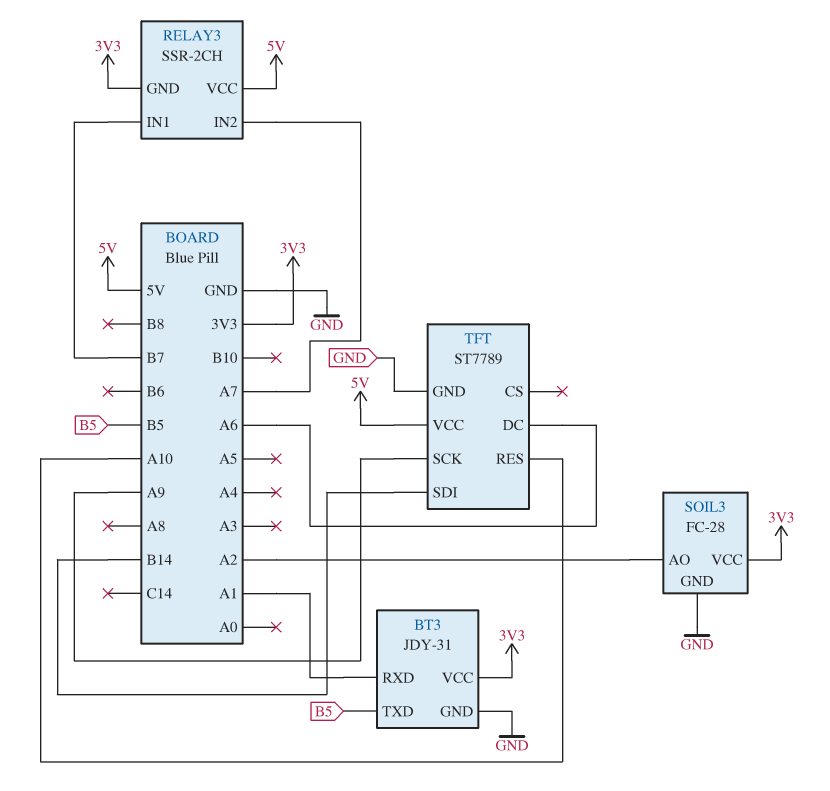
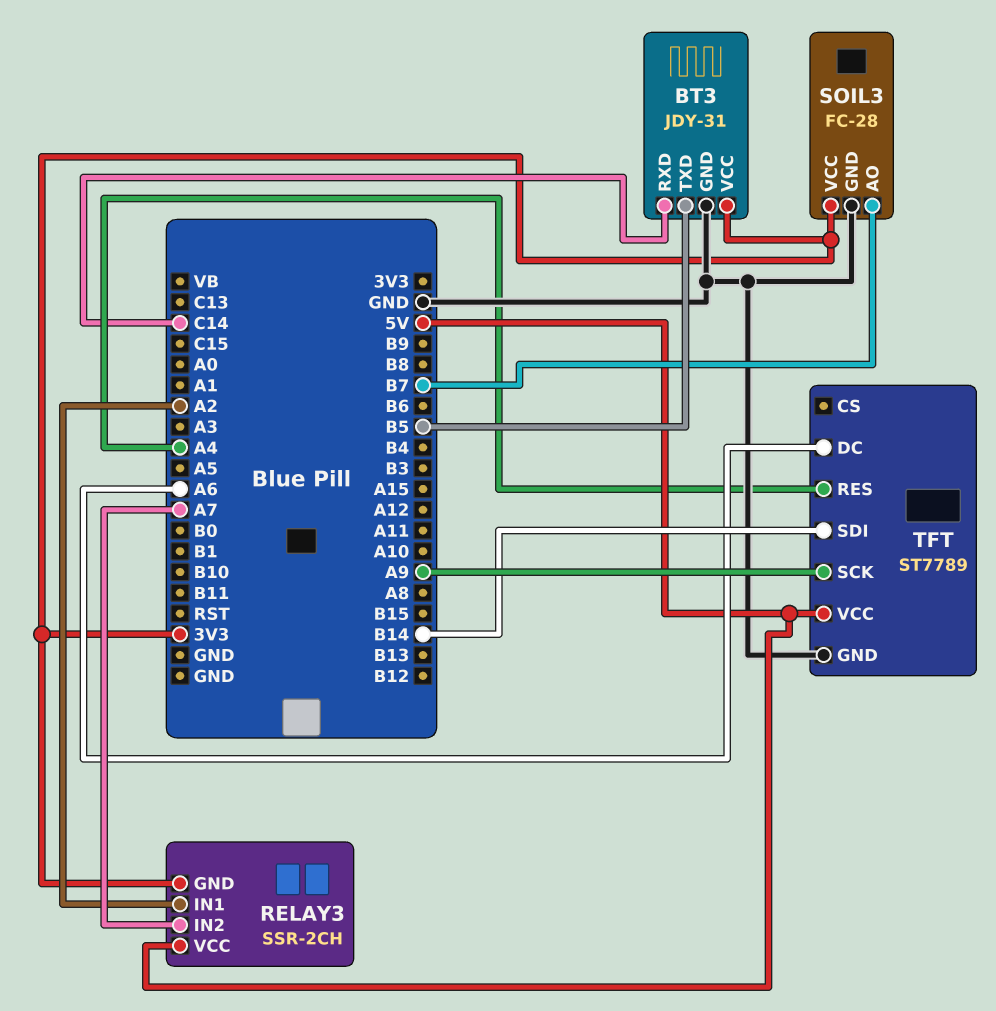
BT3 pin RXD: A1 -> C14
RELAY3 pin IN1: B7 -> A2
SOIL3 pin AO: A2 -> B7
TFT pin RES: A10 -> A4

